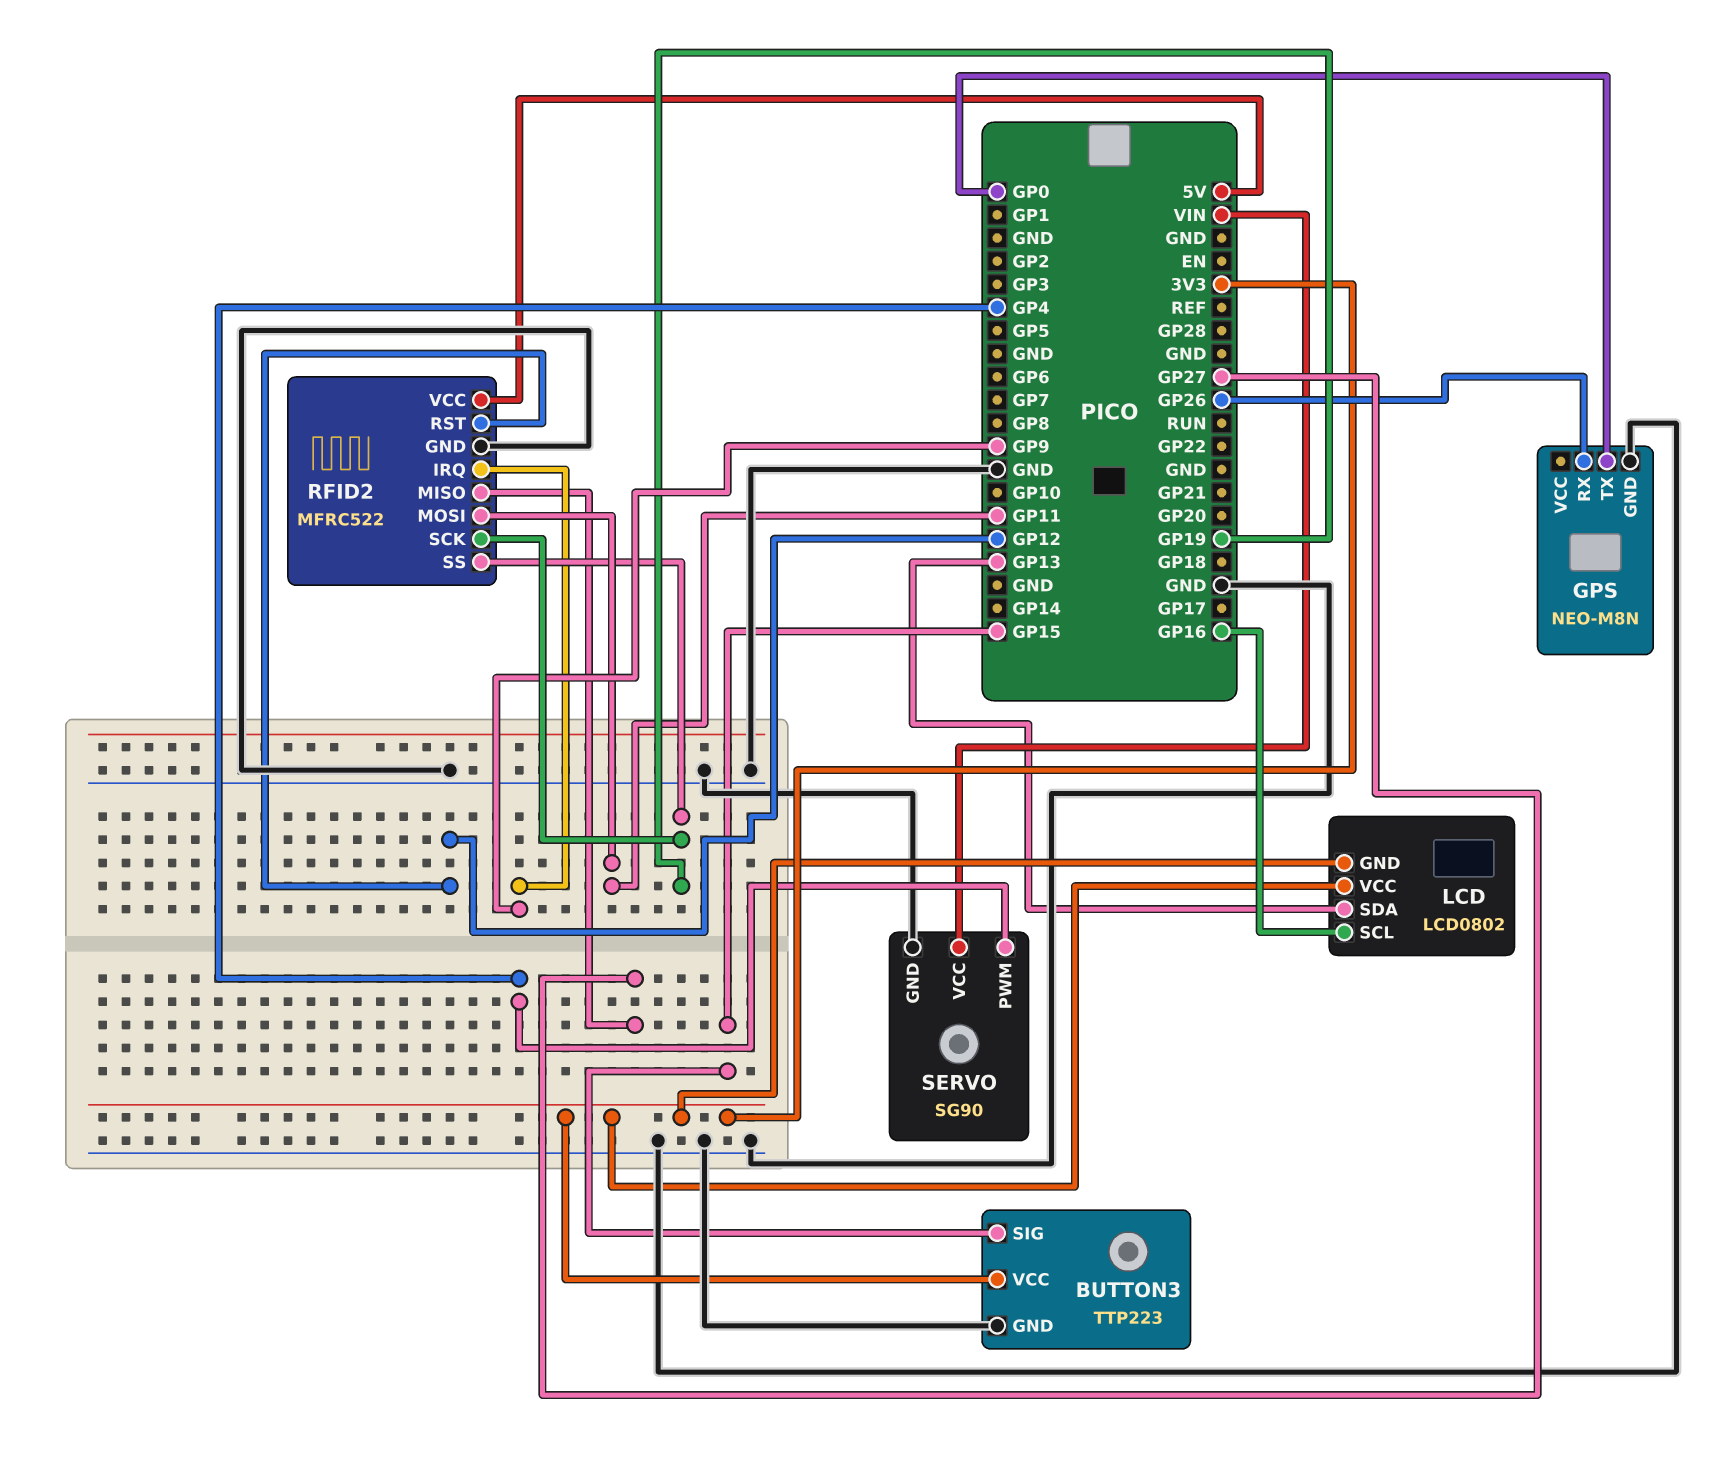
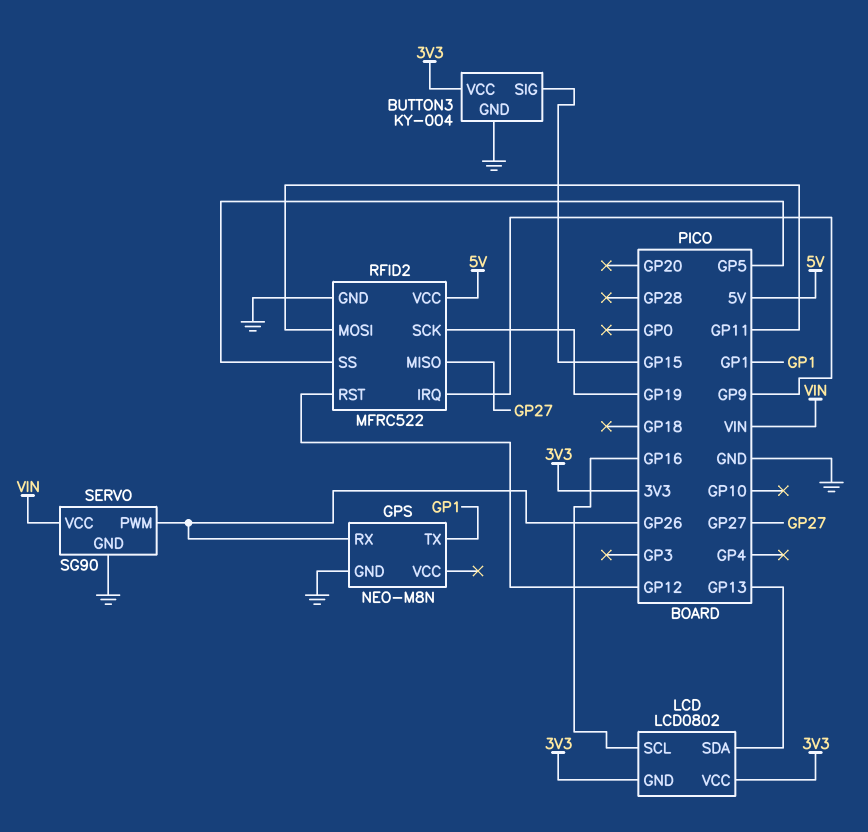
BUTTON3: TTP223 -> KY-004
GPS pin TX: GP0 -> GP1
RFID2 pin SS: GP19 -> GP5
SERVO pin PWM: GP4 -> GP26

